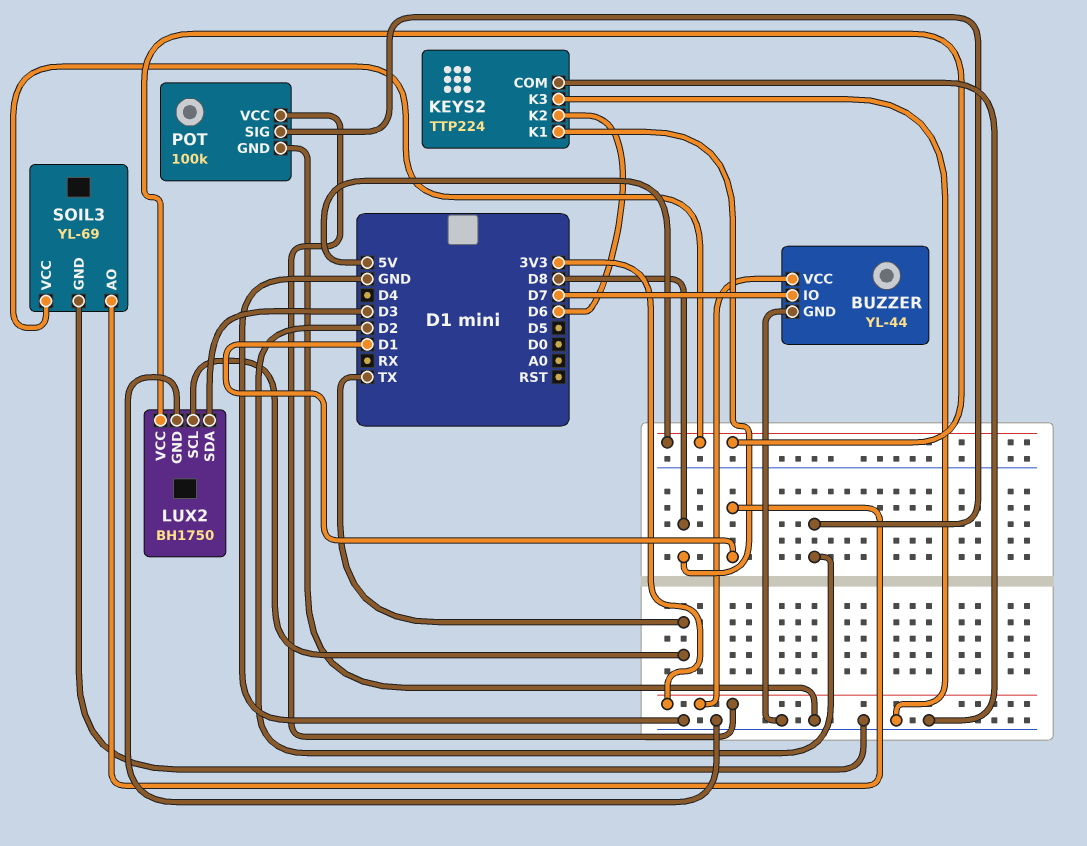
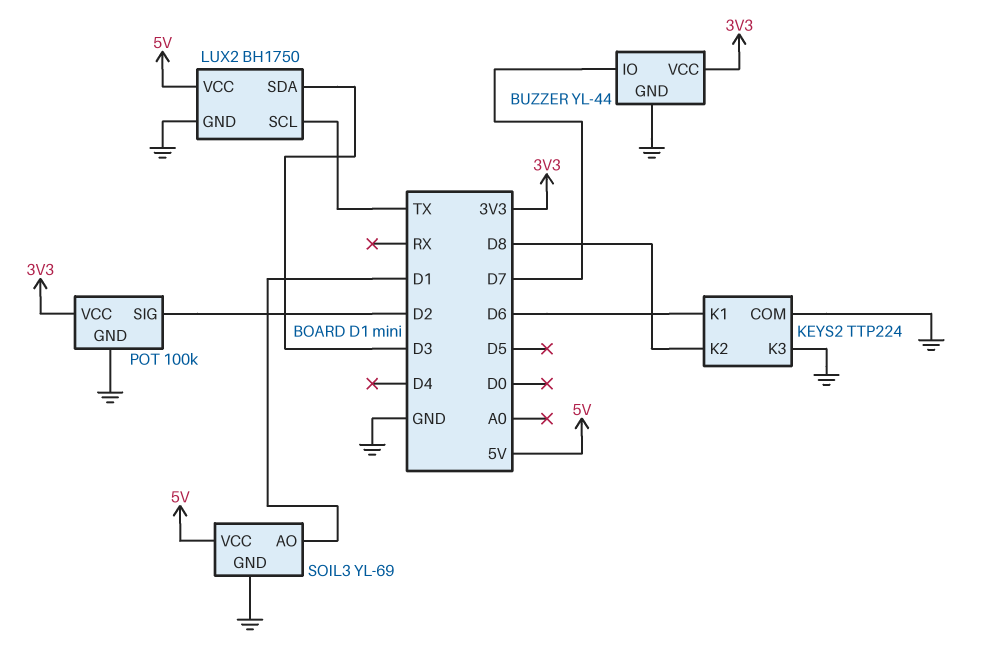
KEYS2 pin K1: D8 -> D6
KEYS2 pin K2: D6 -> D8

